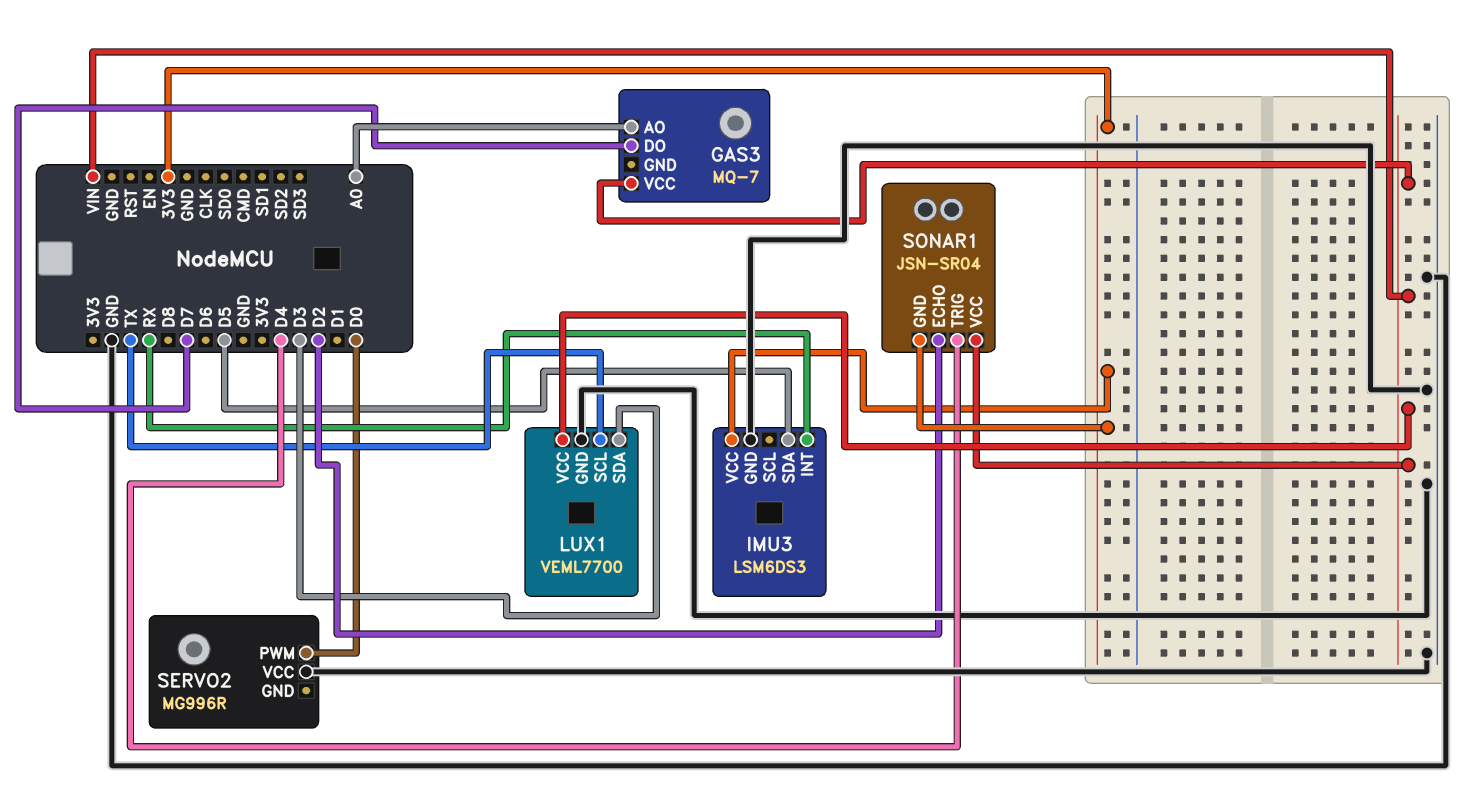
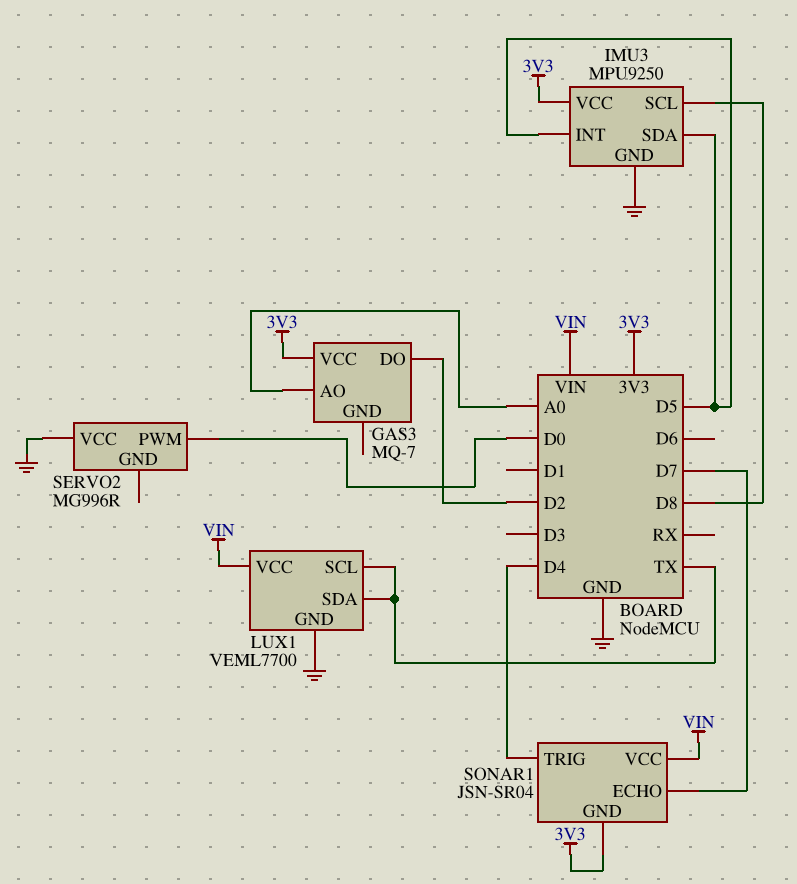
GAS3 pin DO: D7 -> D2
GAS3 pin VCC: VIN -> 3V3
IMU3: LSM6DS3 -> MPU9250
IMU3 pin INT: RX -> D5
IMU3 pin SCL: none -> D8
LUX1 pin SDA: D3 -> TX
SONAR1 pin ECHO: D2 -> D7

